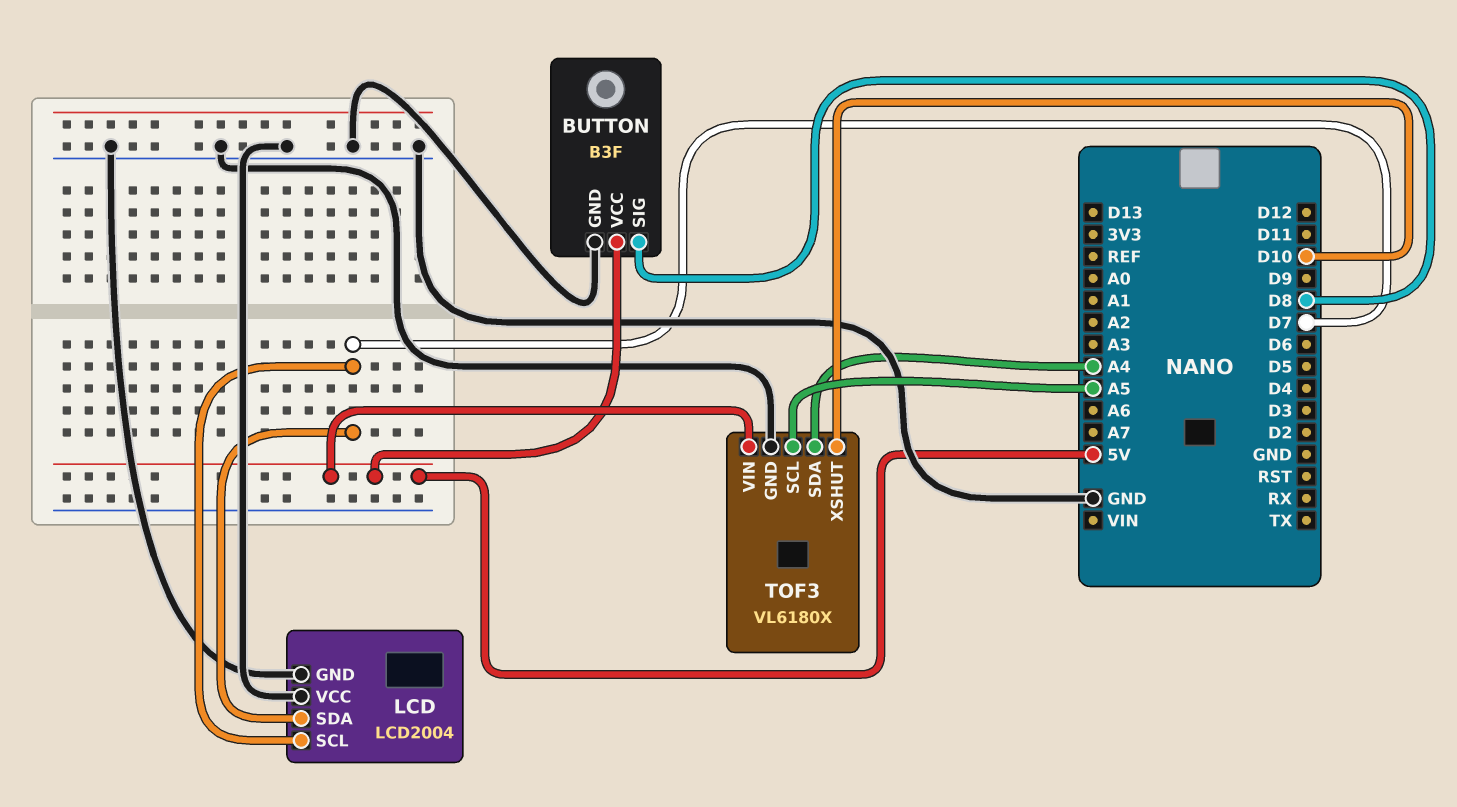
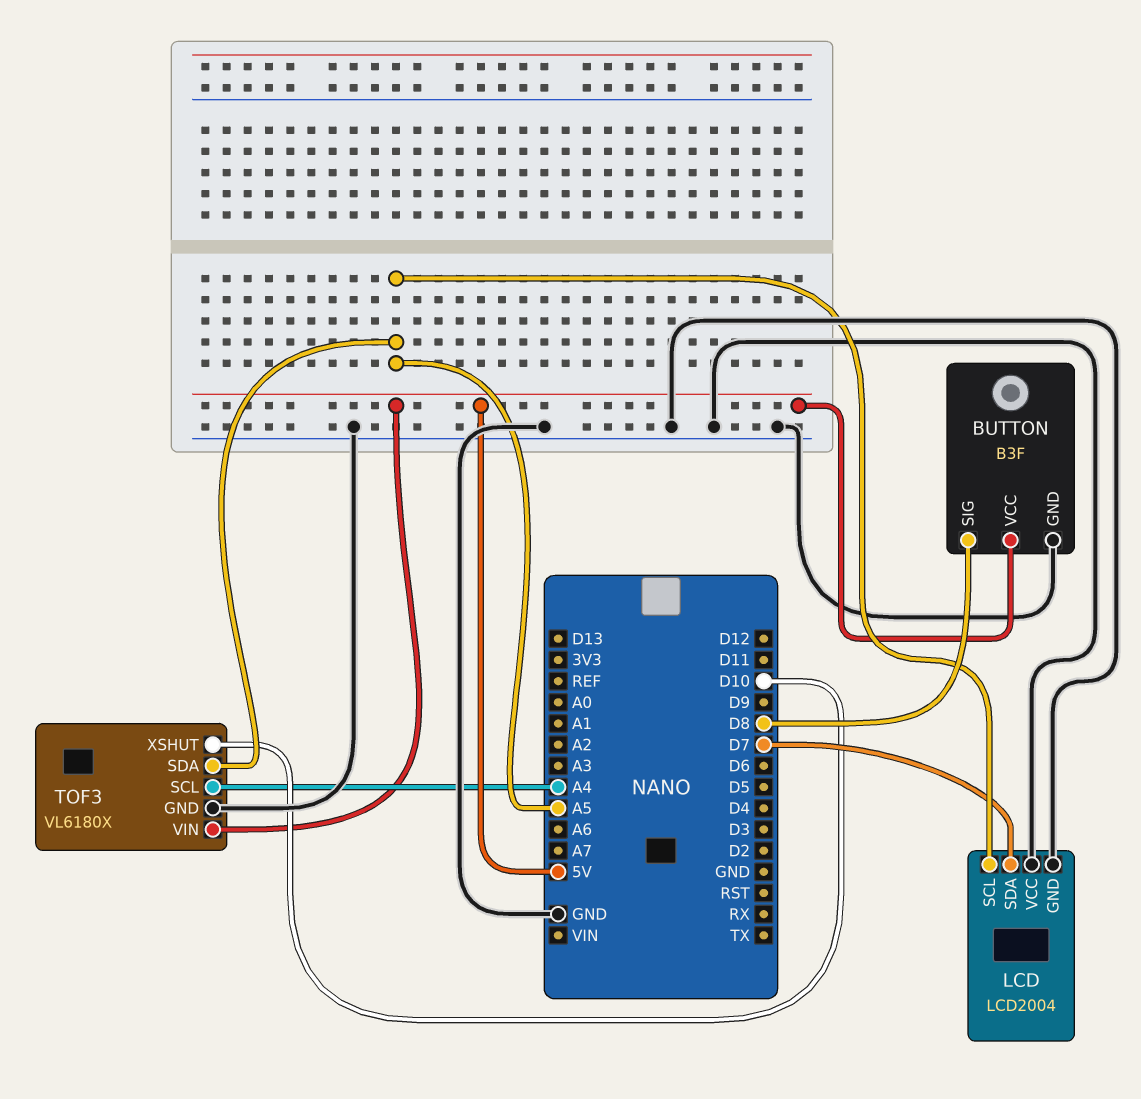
LCD pin SCL: D7 -> A5
TOF3 pin SCL: A5 -> A4
TOF3 pin SDA: A4 -> A5

